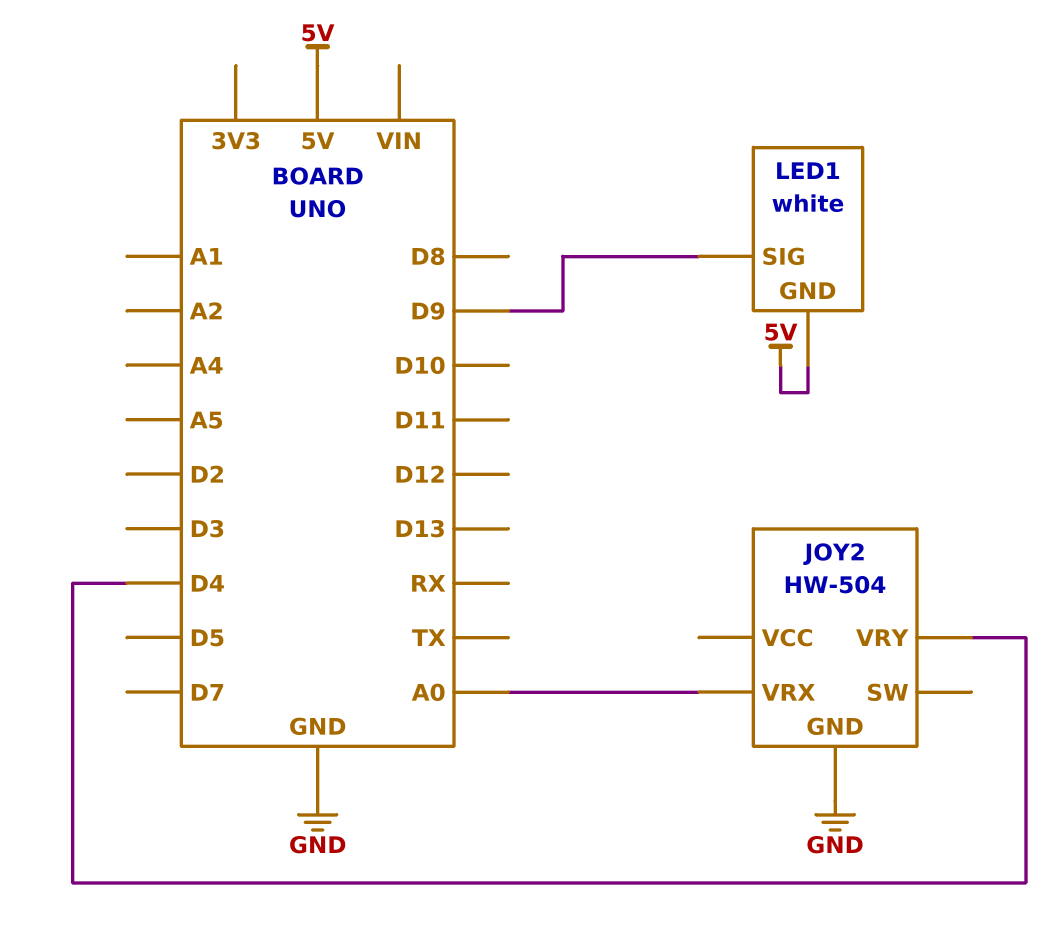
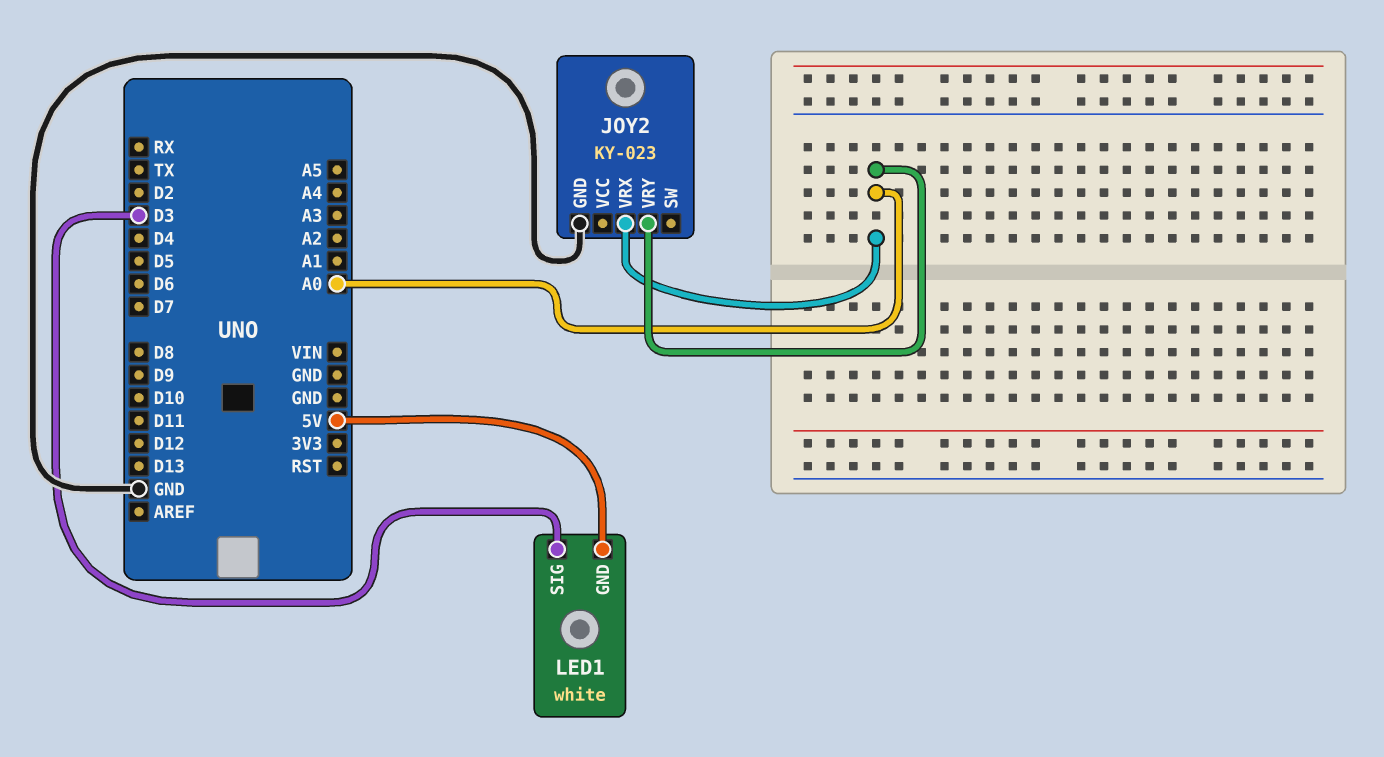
JOY2: HW-504 -> KY-023
JOY2 pin VRY: D4 -> A0
LED1 pin SIG: D9 -> D3

